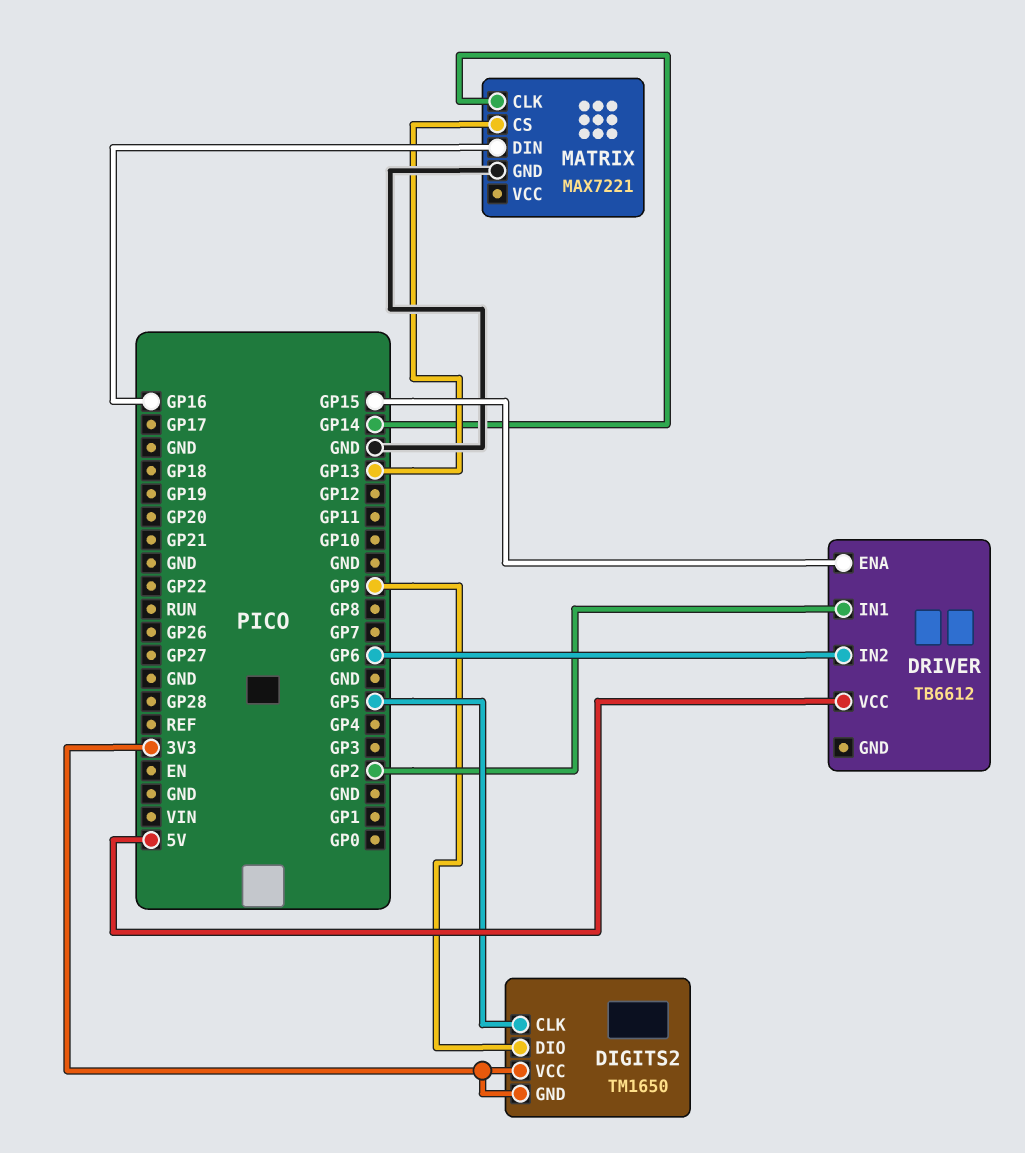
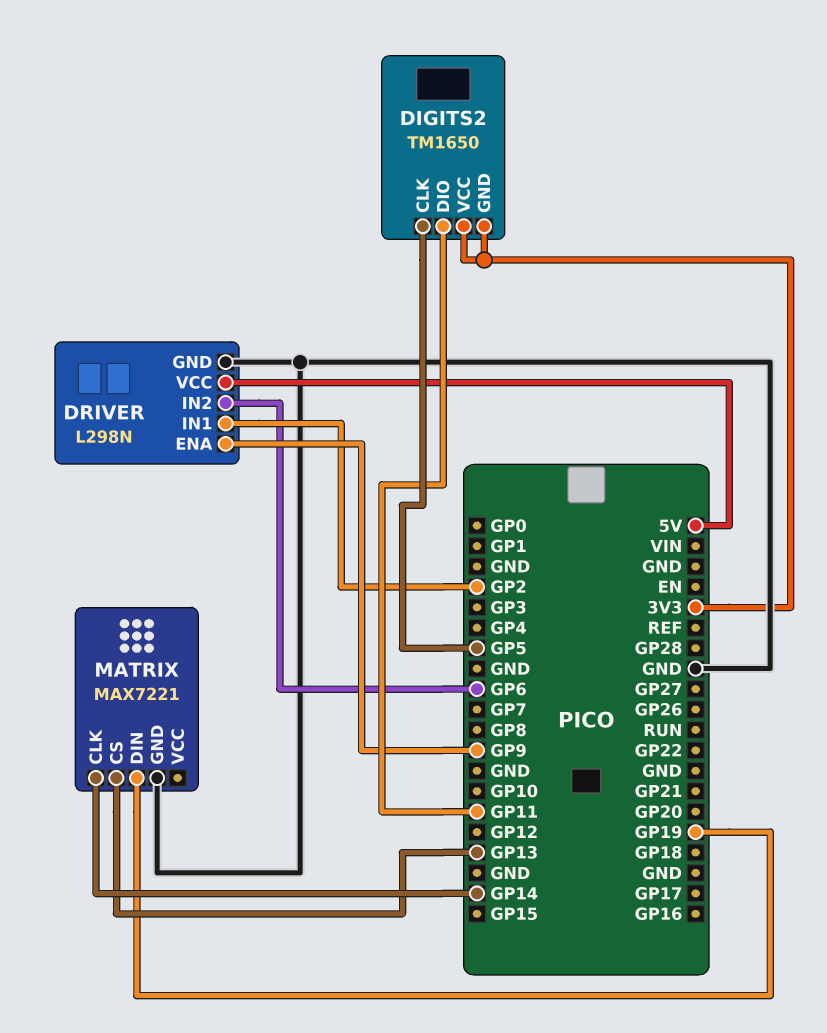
DIGITS2 pin DIO: GP9 -> GP11
DRIVER: TB6612 -> L298N
DRIVER pin ENA: GP15 -> GP9
DRIVER pin GND: none -> GND
MATRIX pin DIN: GP16 -> GP19

